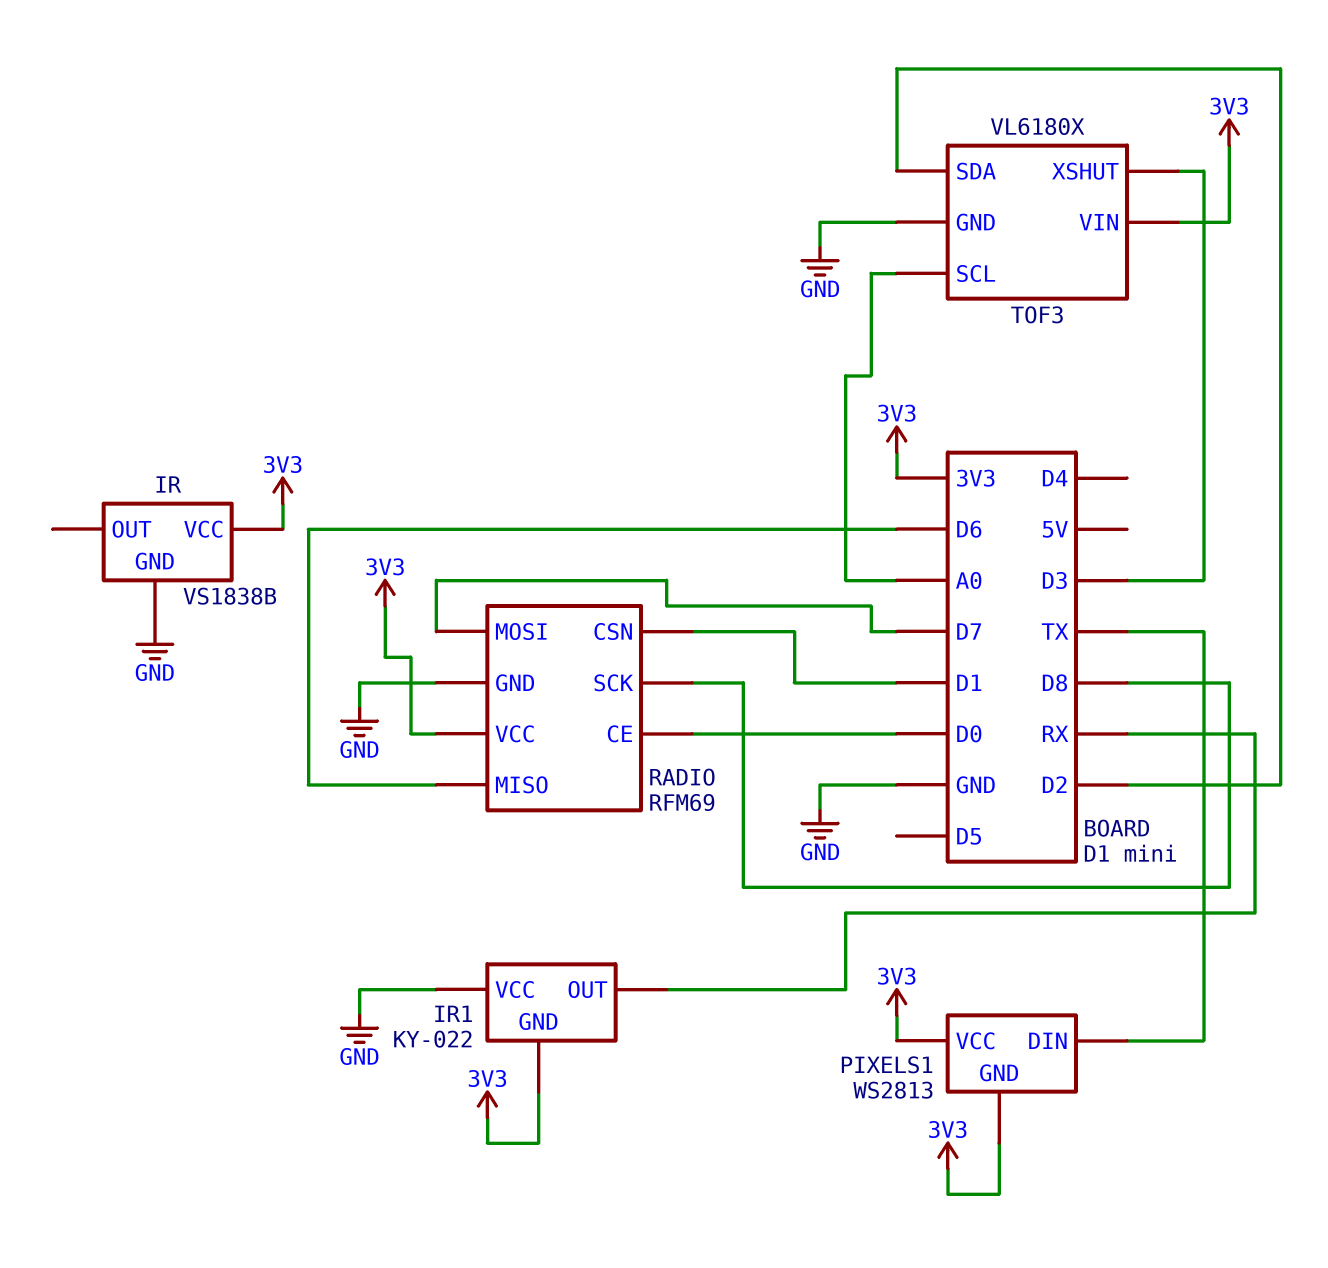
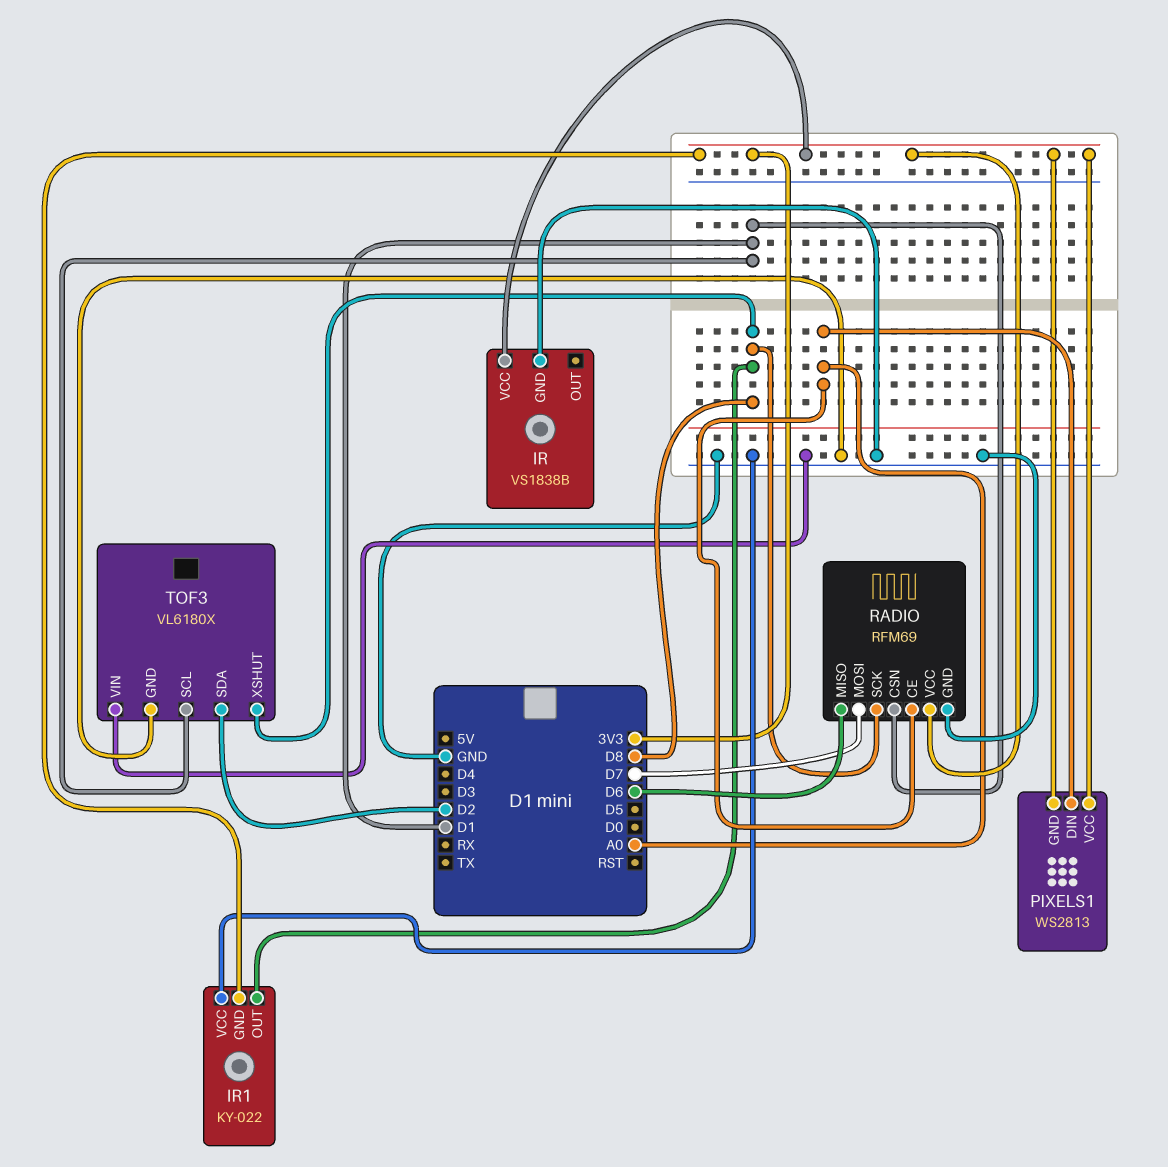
IR1 pin OUT: RX -> D8
PIXELS1 pin DIN: TX -> A0
RADIO pin CE: D0 -> A0
TOF3 pin SCL: A0 -> D1
TOF3 pin VIN: 3V3 -> GND
TOF3 pin XSHUT: D3 -> D8

